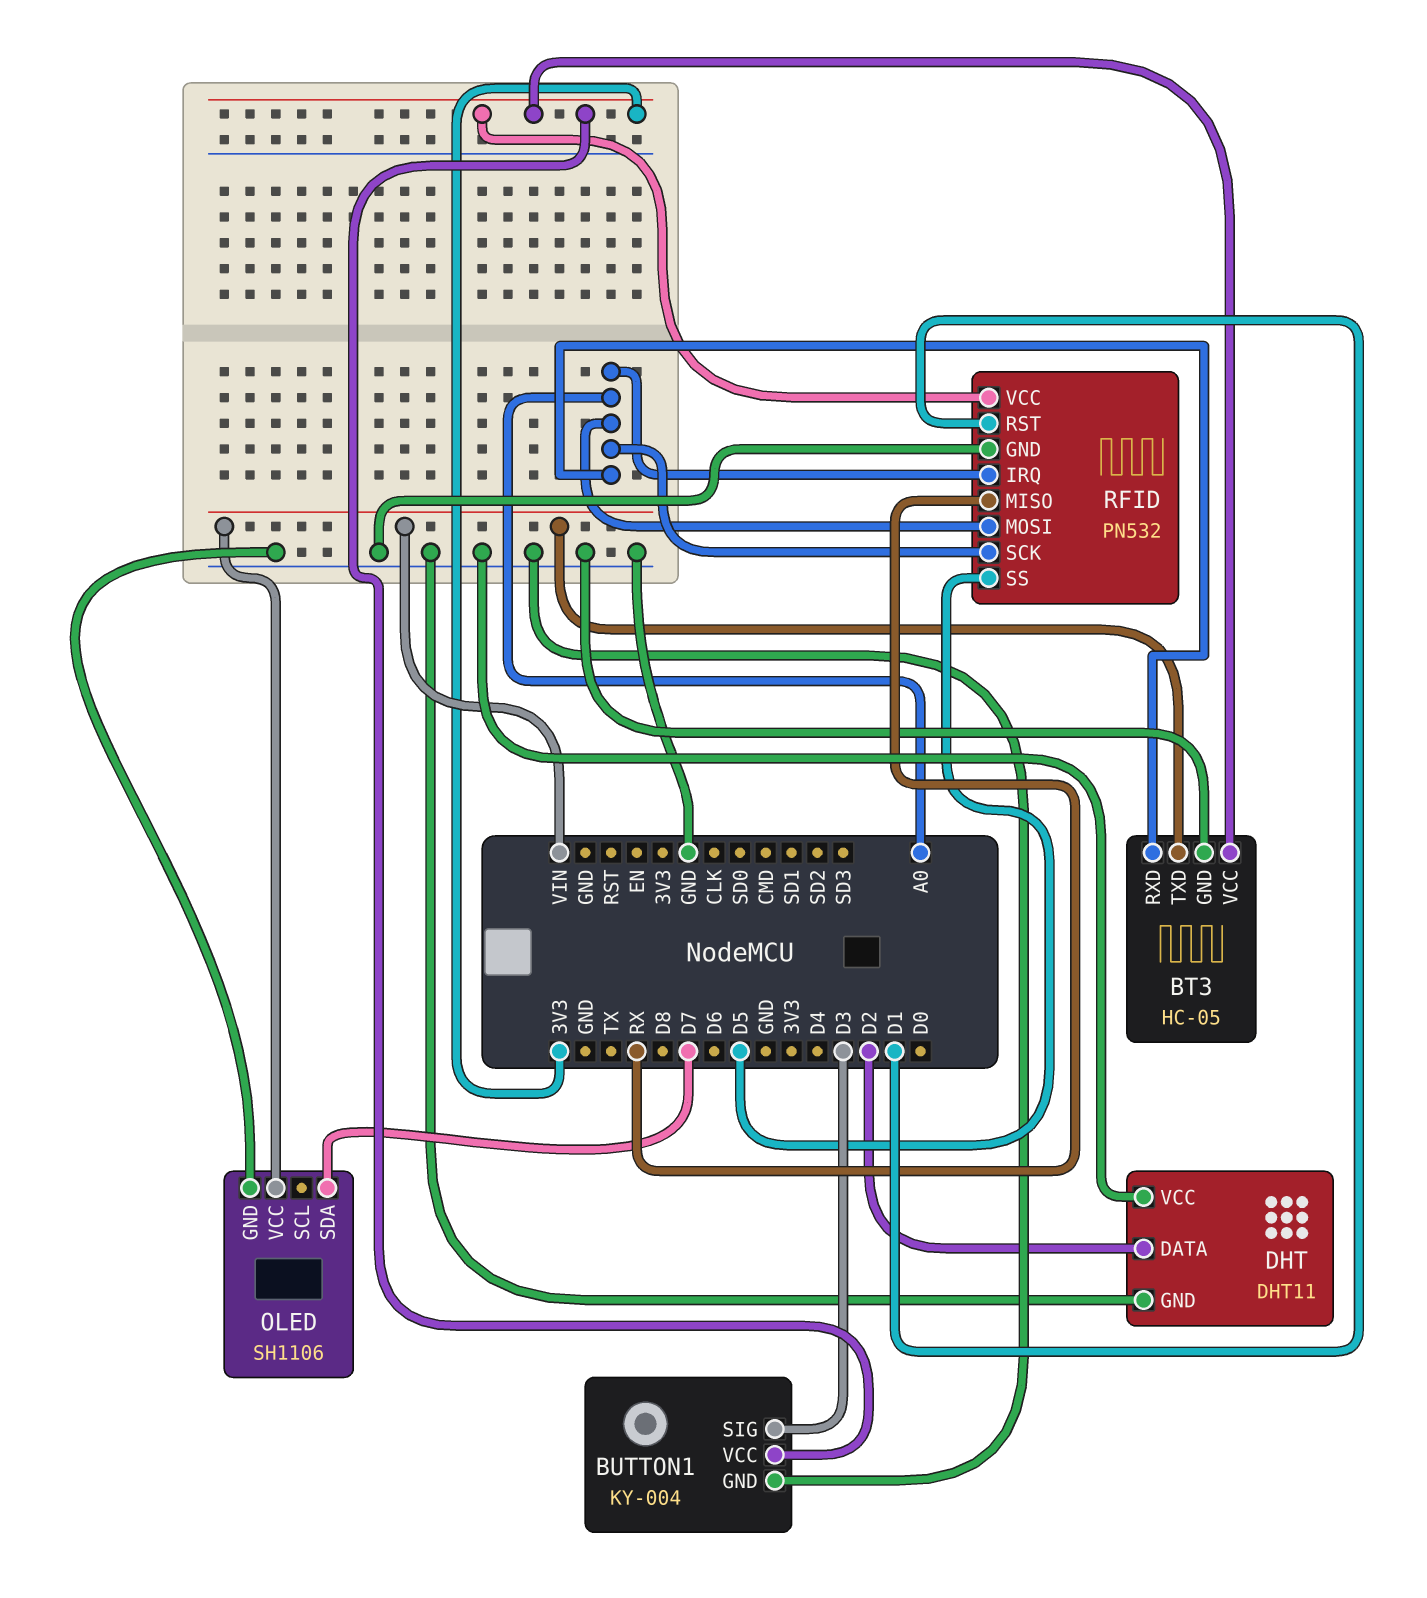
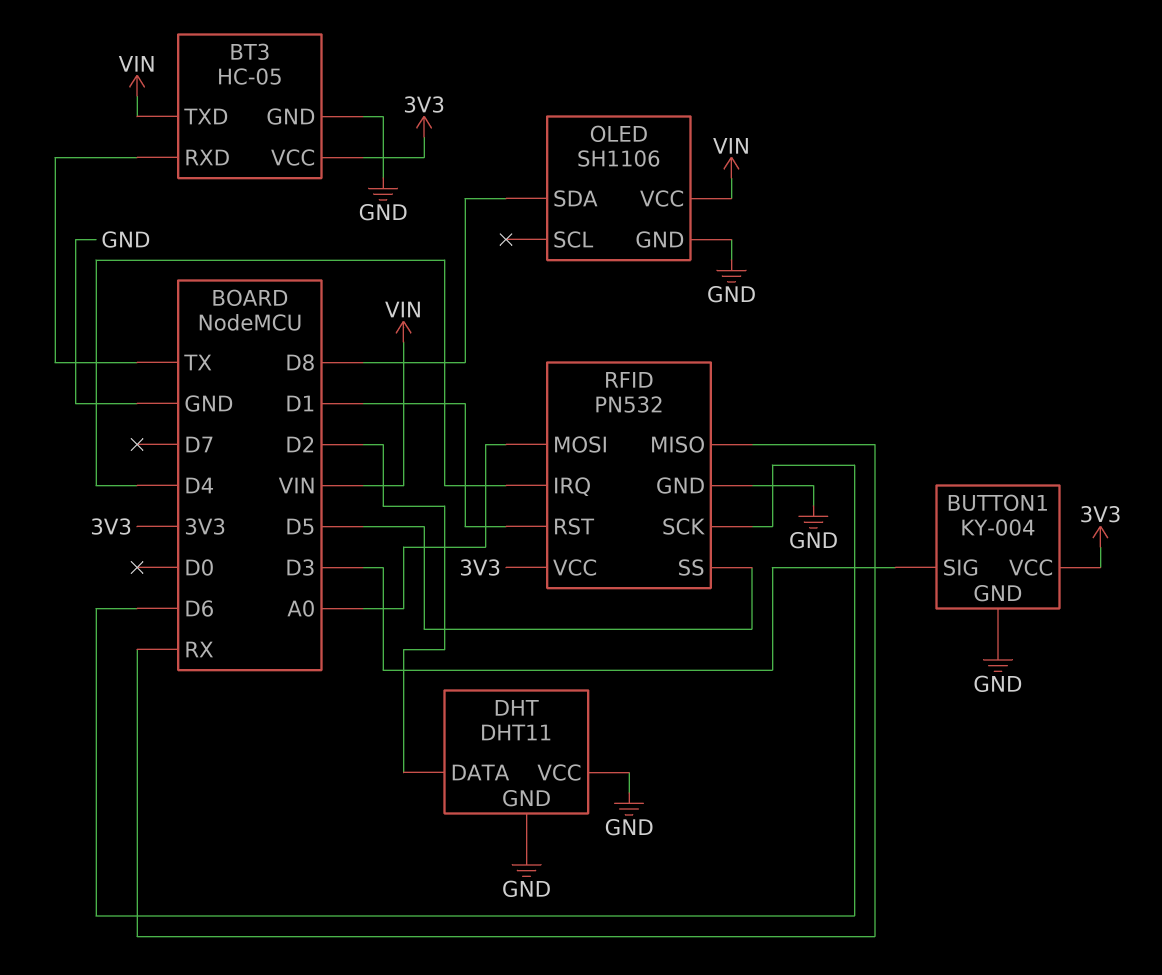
BT3 pin RXD: A0 -> TX
OLED pin SDA: D7 -> D8
RFID pin IRQ: A0 -> D4
RFID pin SCK: A0 -> D6

